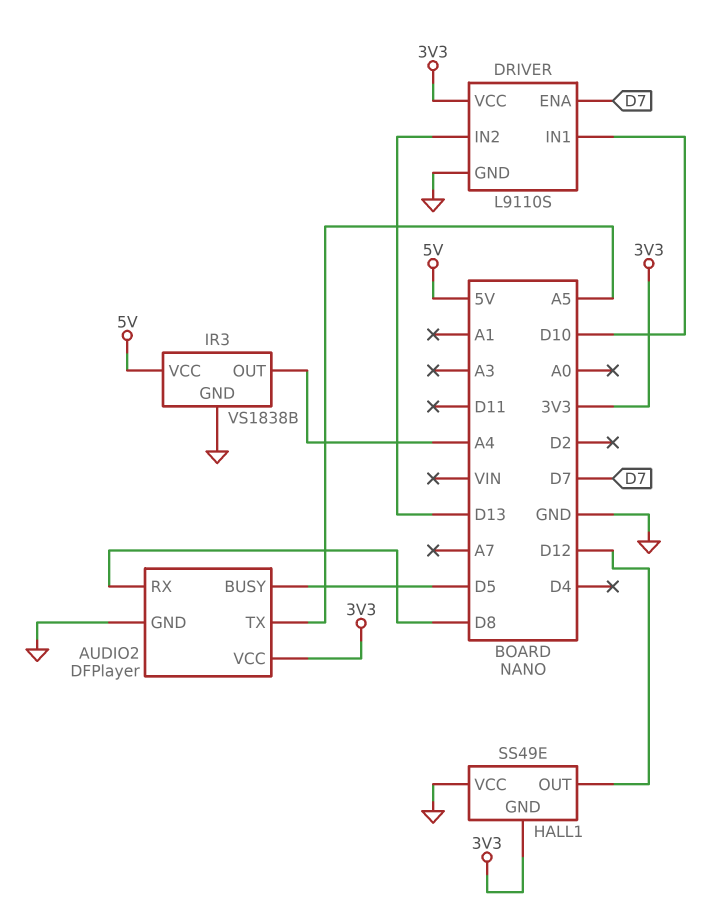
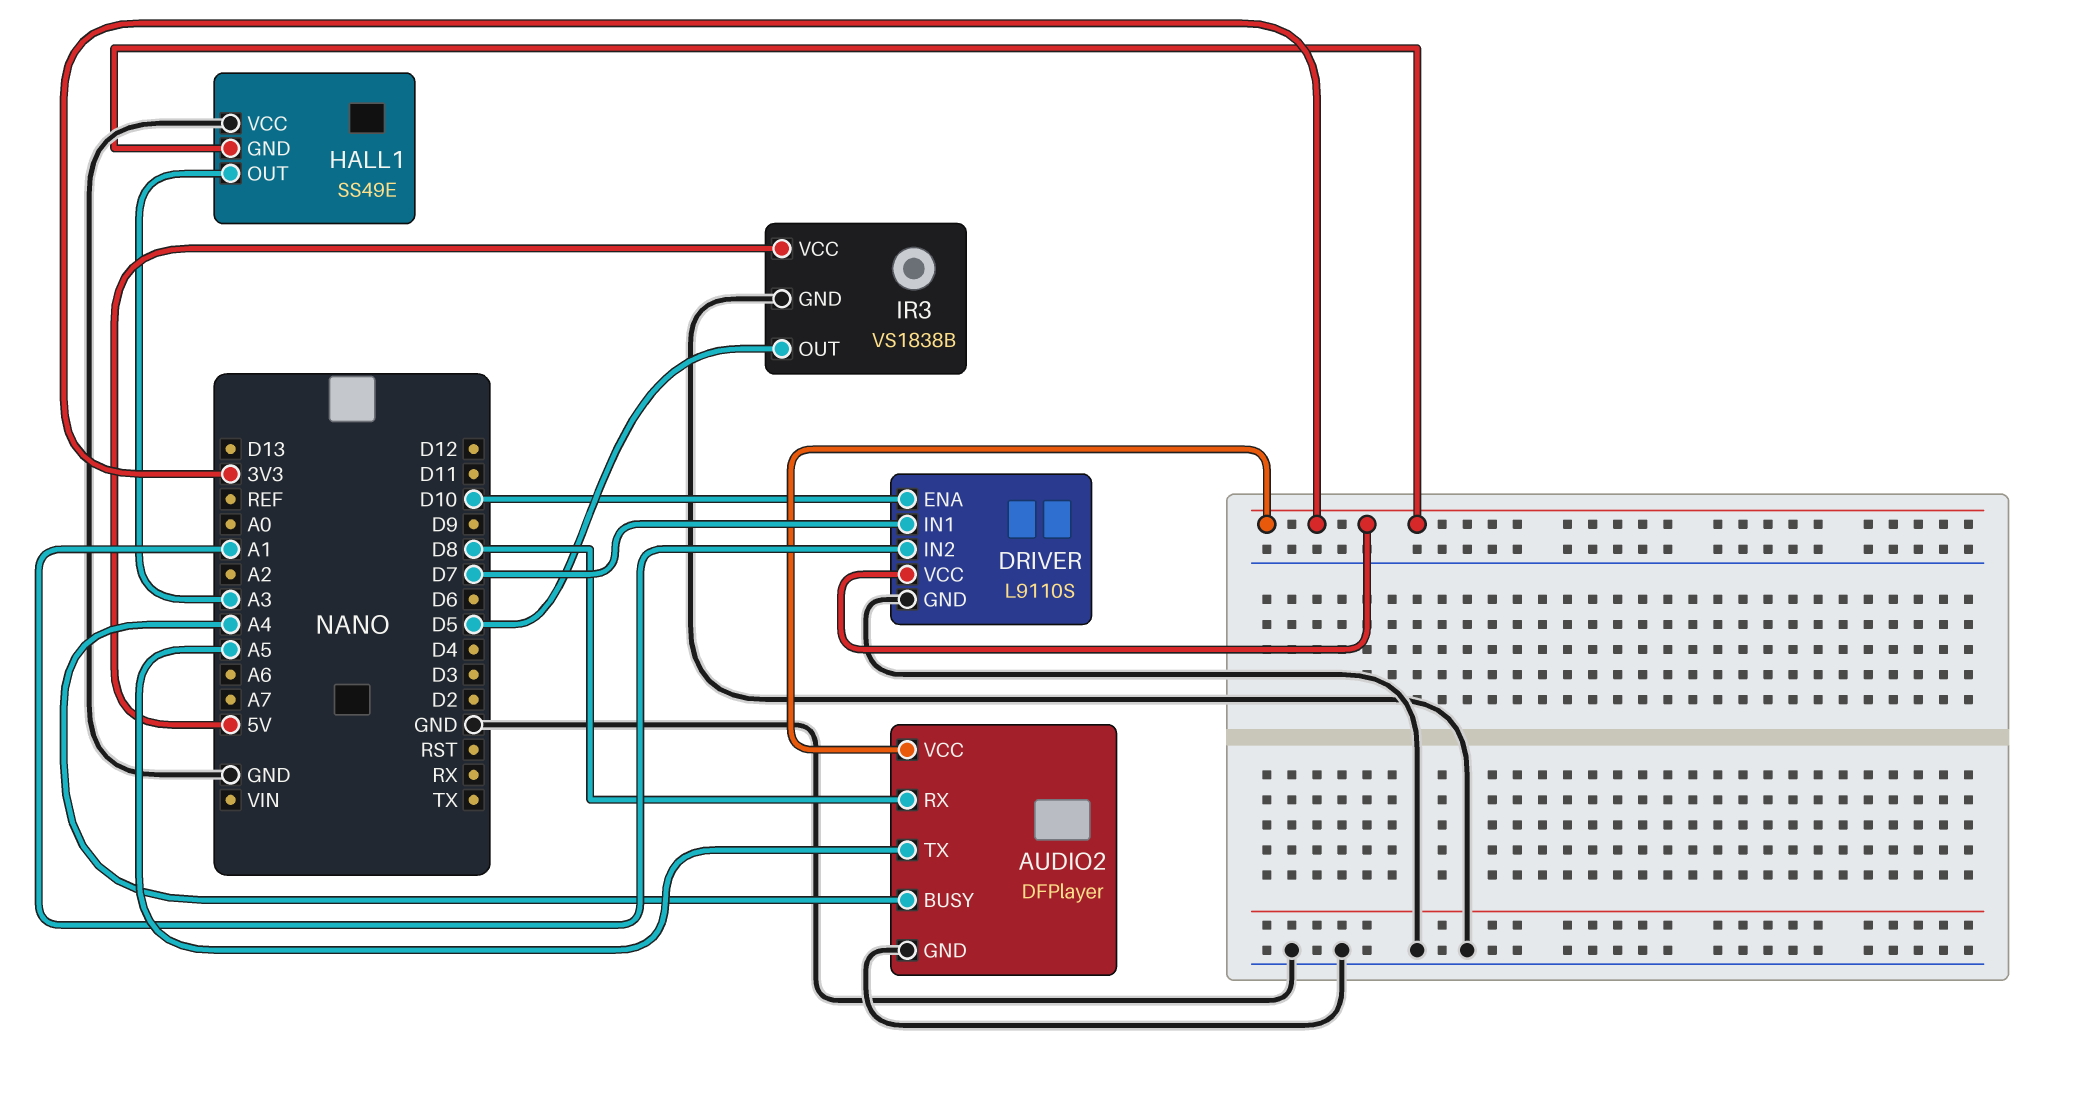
AUDIO2 pin BUSY: D5 -> A4
DRIVER pin ENA: D7 -> D10
DRIVER pin IN1: D10 -> D7
DRIVER pin IN2: D13 -> A1
HALL1 pin OUT: D12 -> A3
IR3 pin OUT: A4 -> D5

